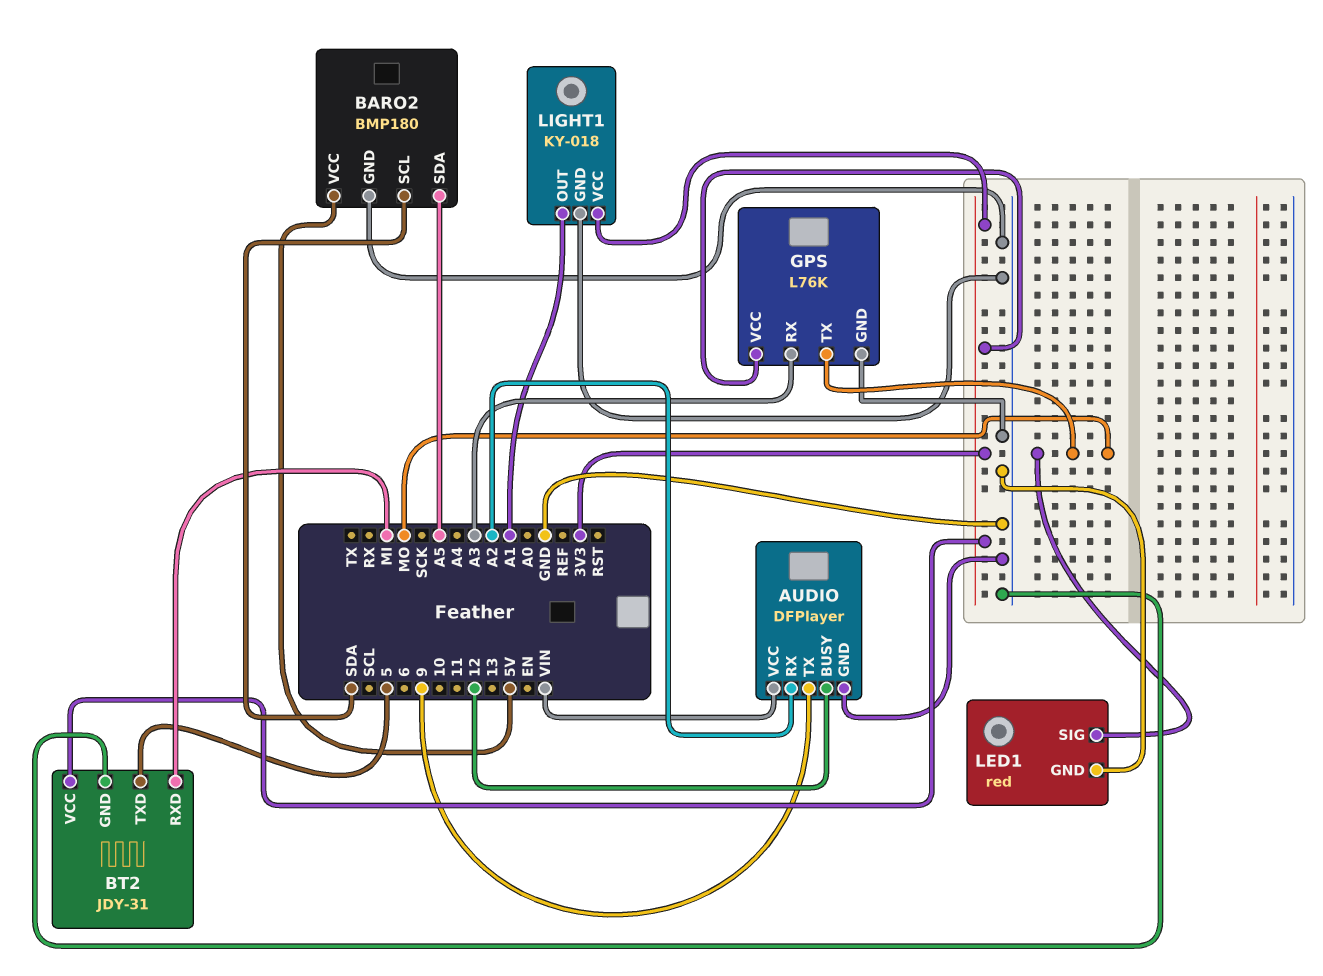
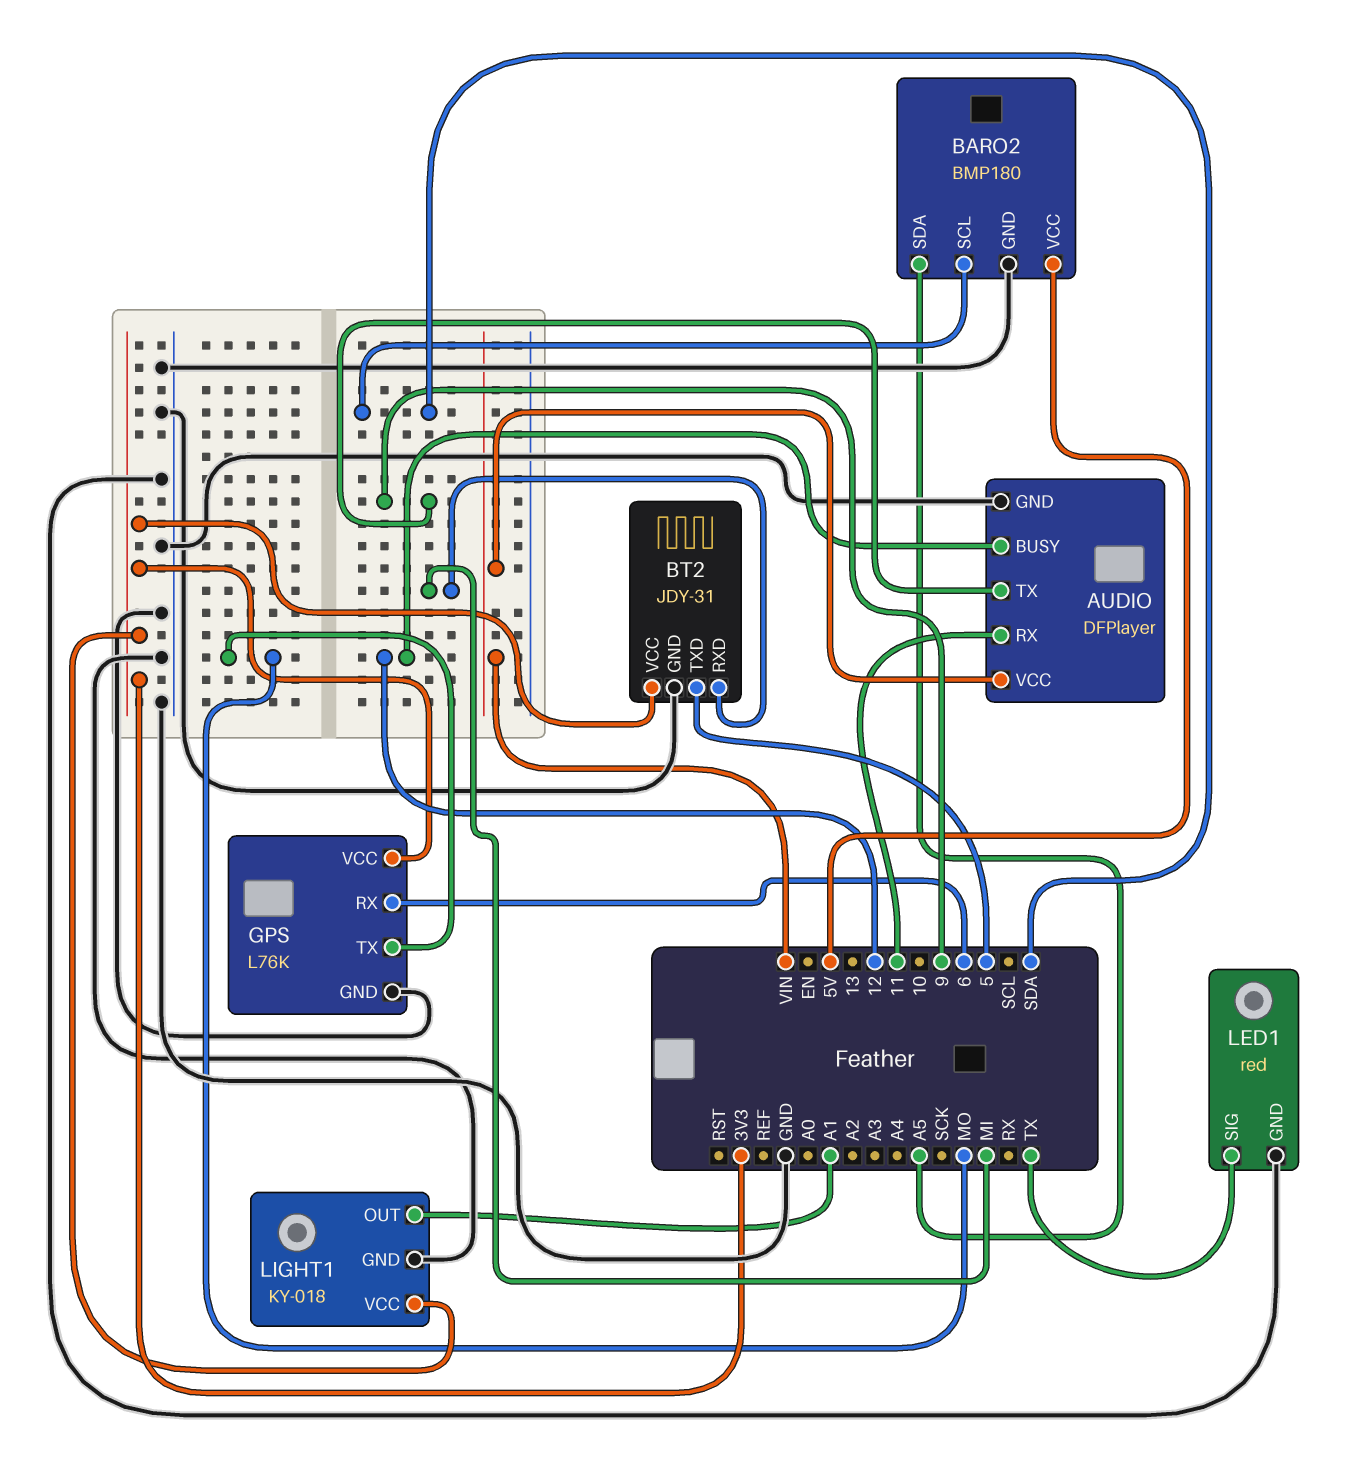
AUDIO pin RX: A2 -> 11
GPS pin RX: A3 -> 6
LED1 pin SIG: MO -> TX

